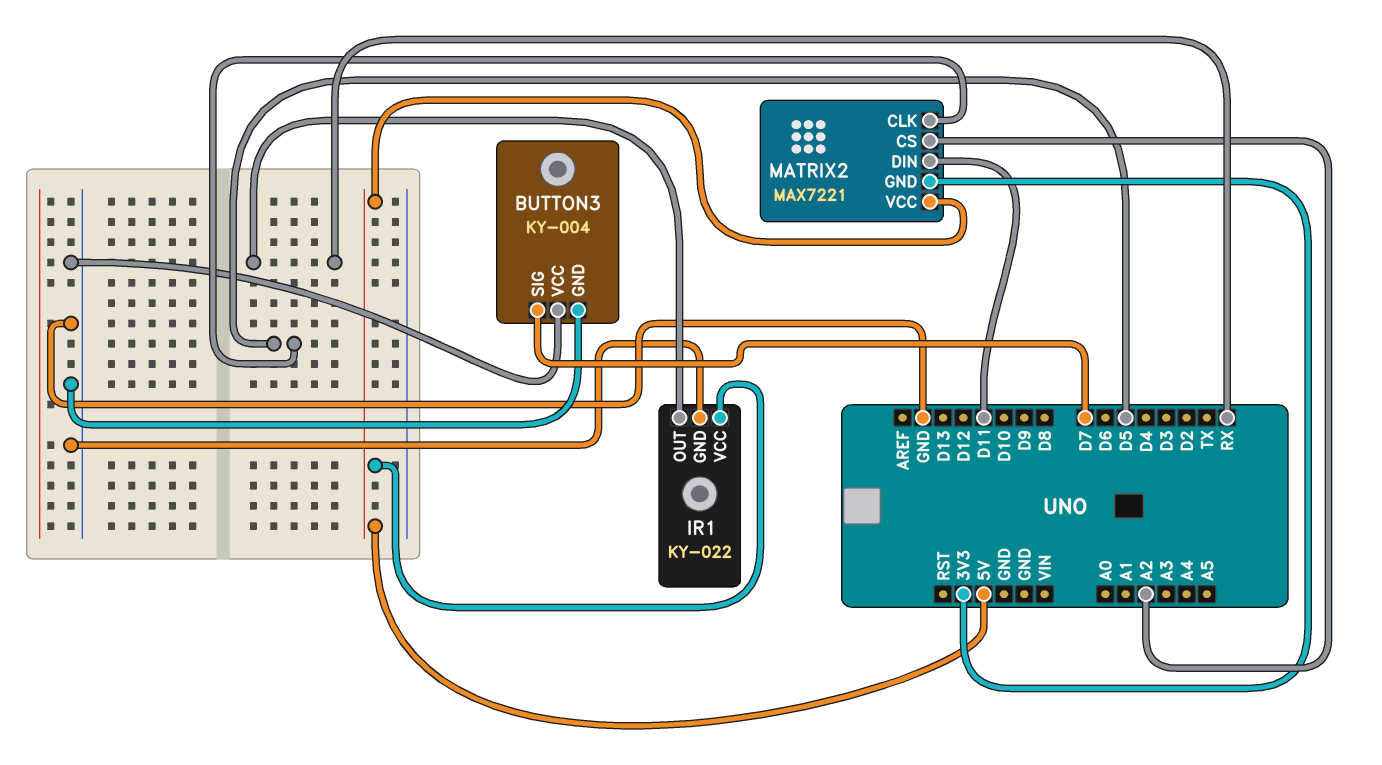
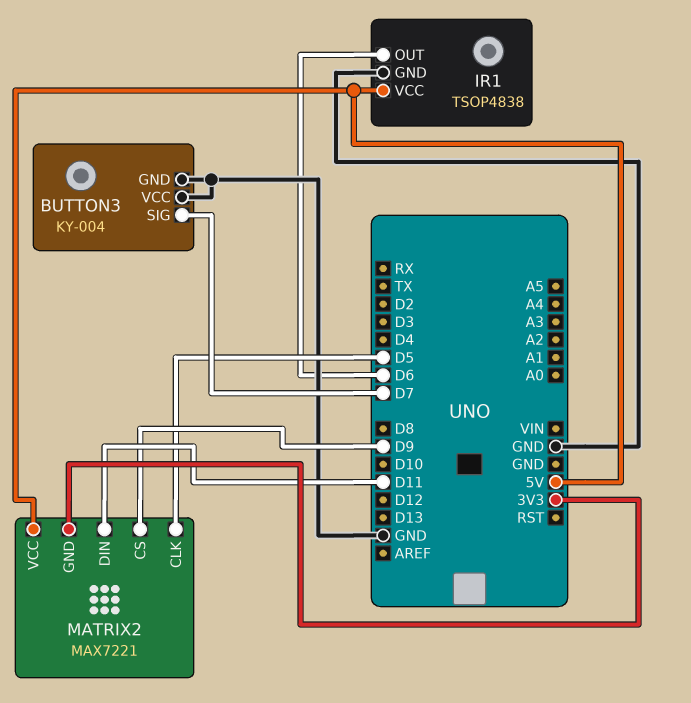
IR1: KY-022 -> TSOP4838
IR1 pin OUT: RX -> D6
MATRIX2 pin CS: A2 -> D9

